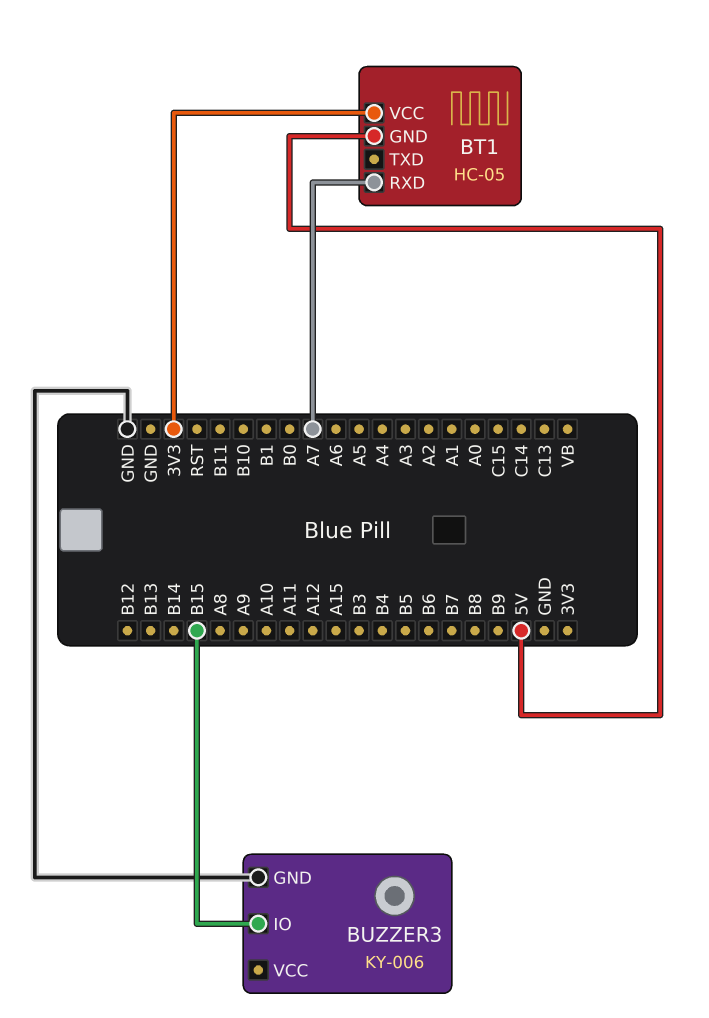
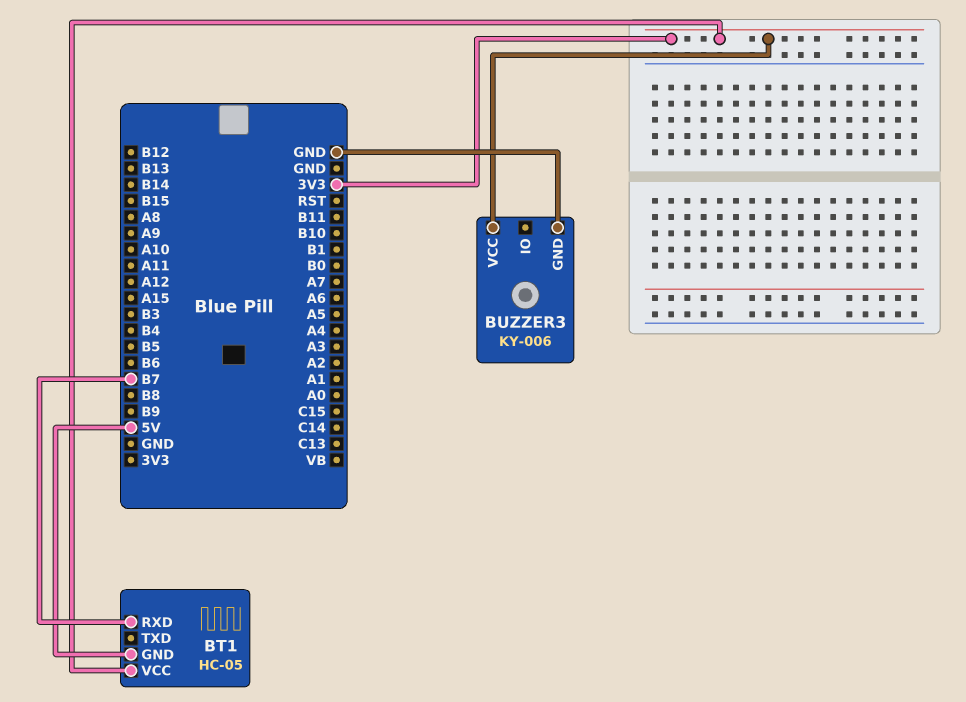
BT1 pin RXD: A7 -> B7
BUZZER3 pin IO: B15 -> none
BUZZER3 pin VCC: none -> 3V3

